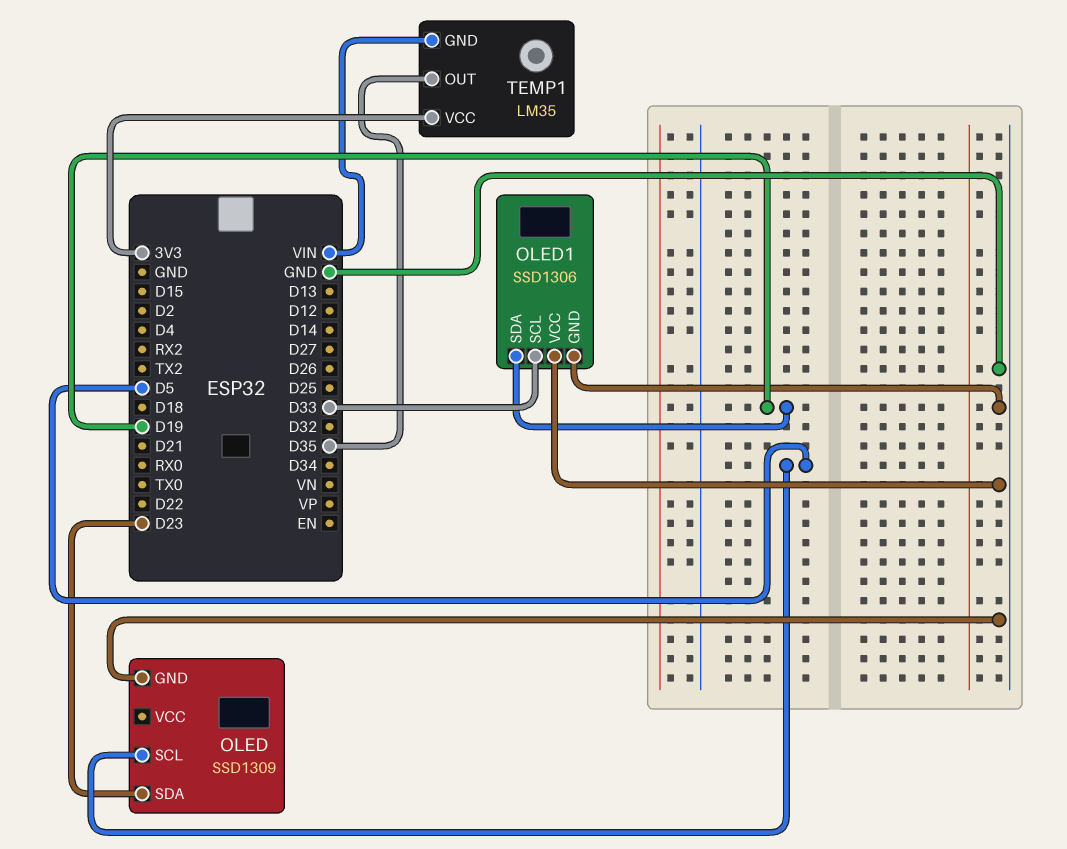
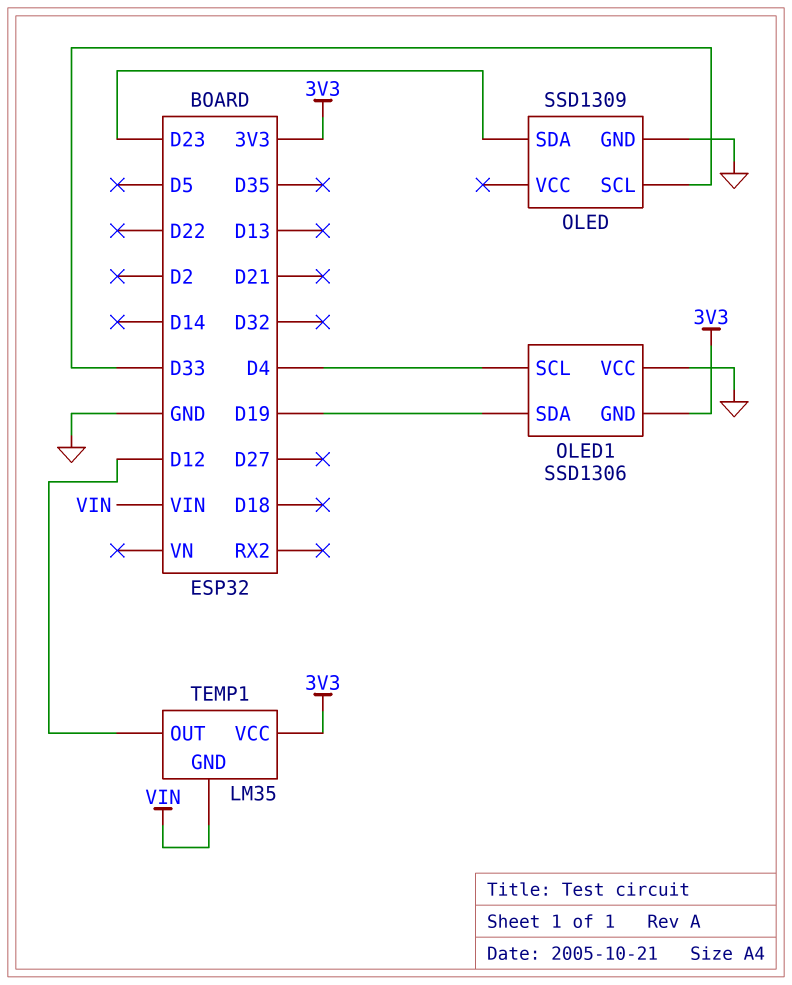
OLED pin SCL: D5 -> D33
OLED1 pin GND: GND -> 3V3
OLED1 pin SCL: D33 -> D4
TEMP1 pin OUT: D35 -> D12

